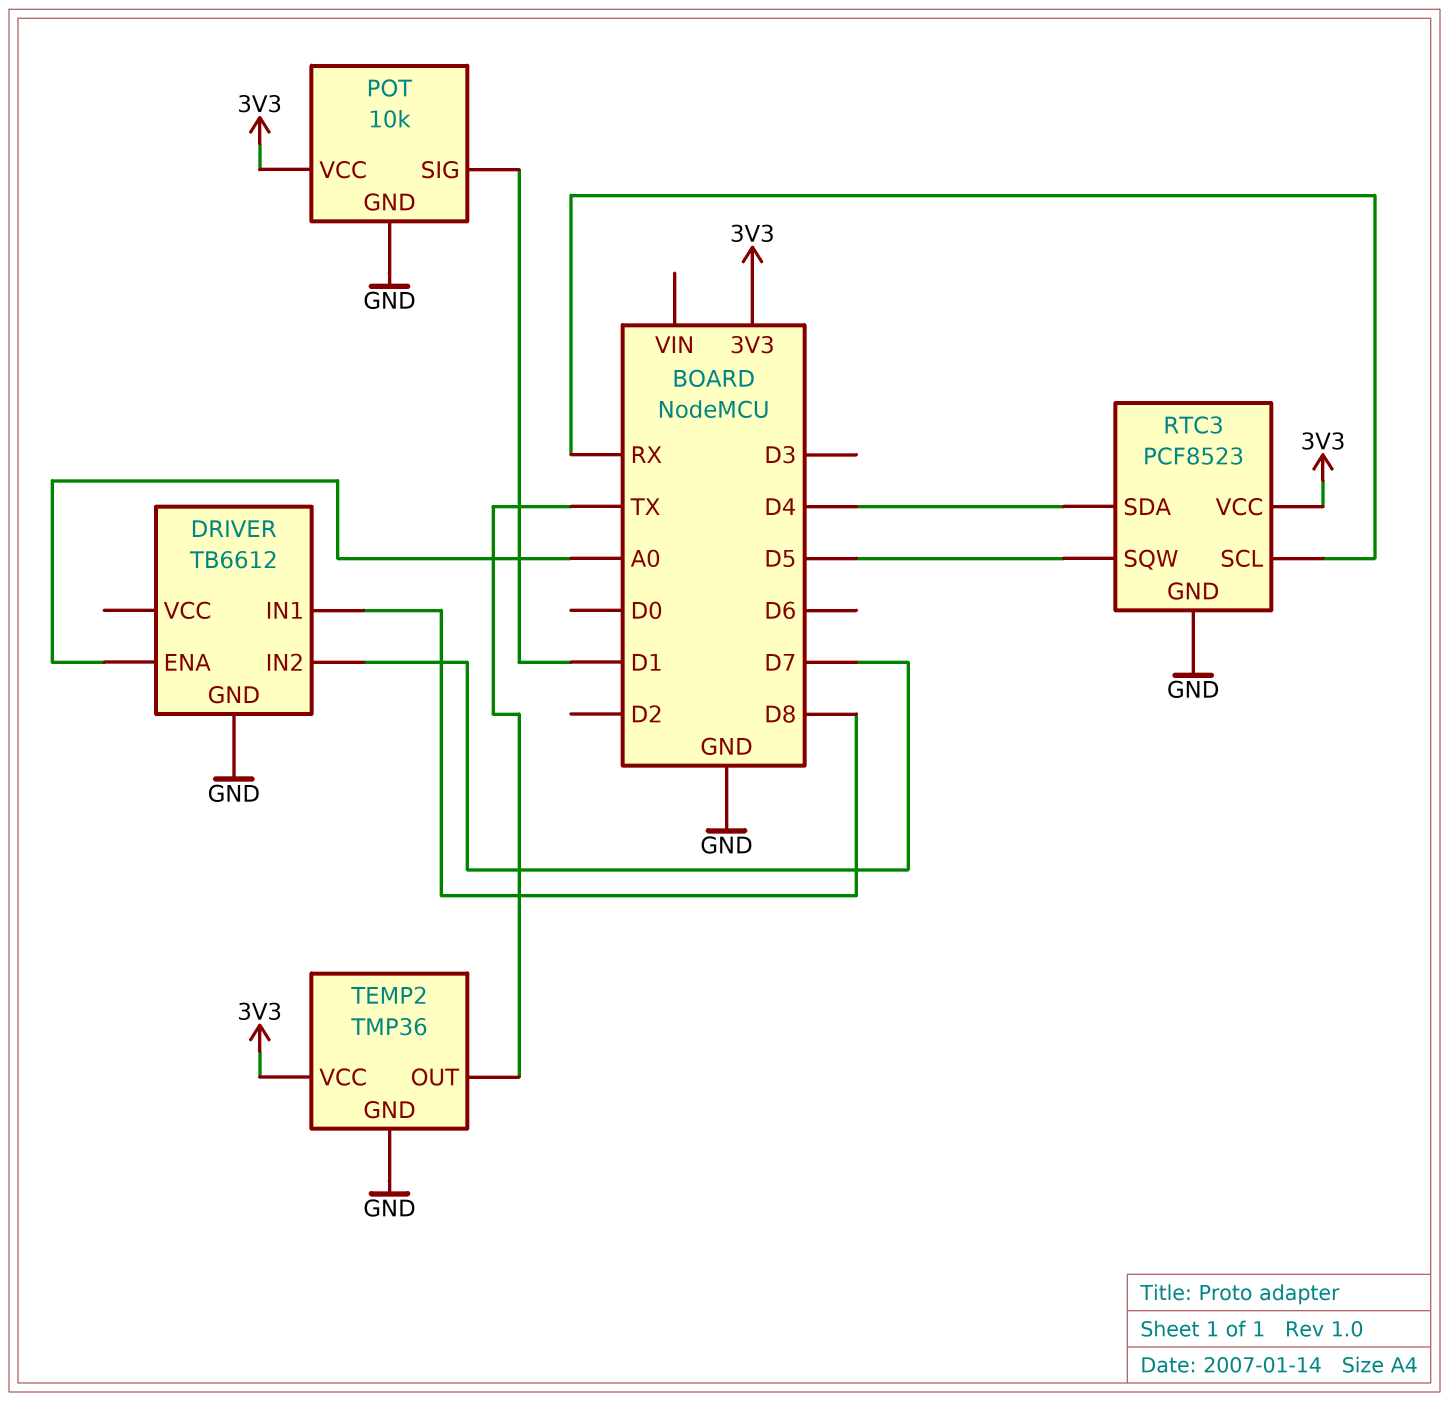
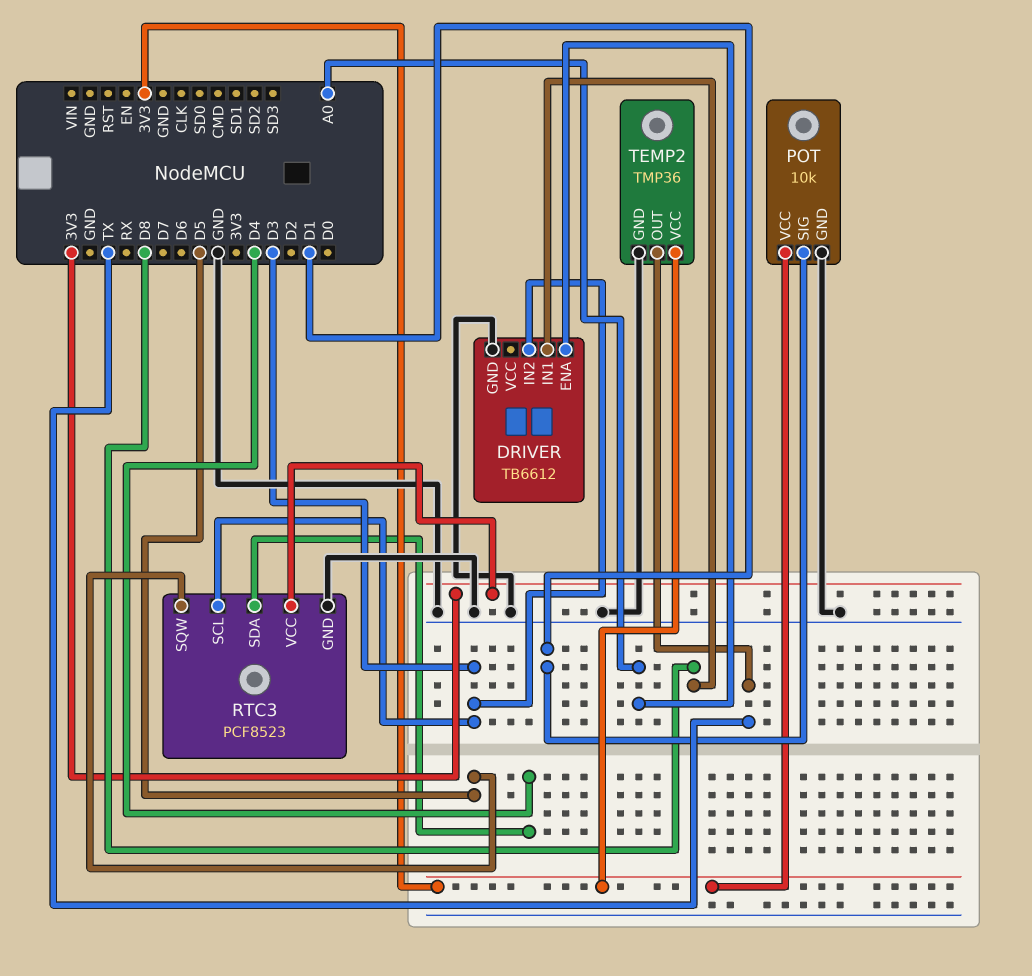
DRIVER pin IN2: D7 -> D3
RTC3 pin SCL: RX -> D3

